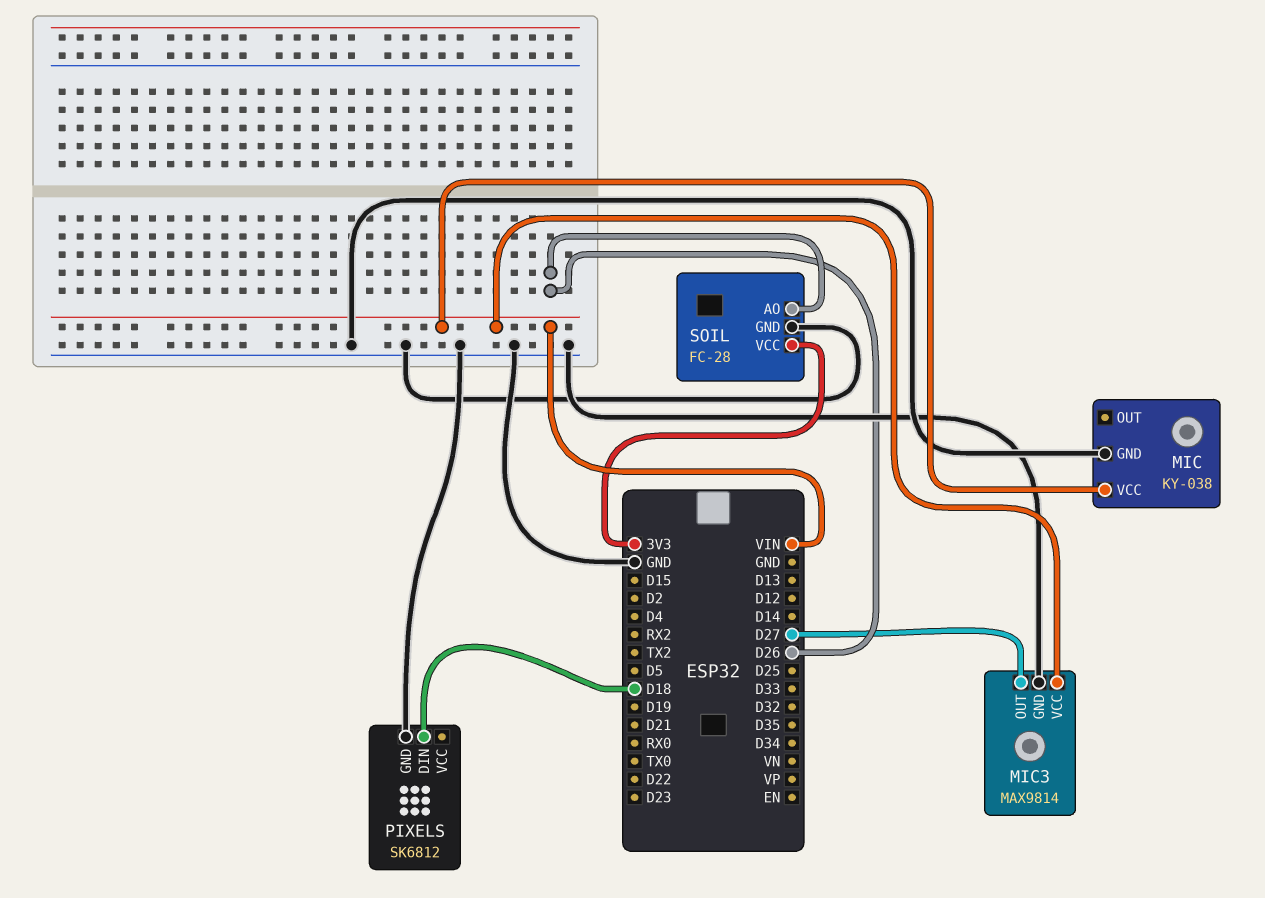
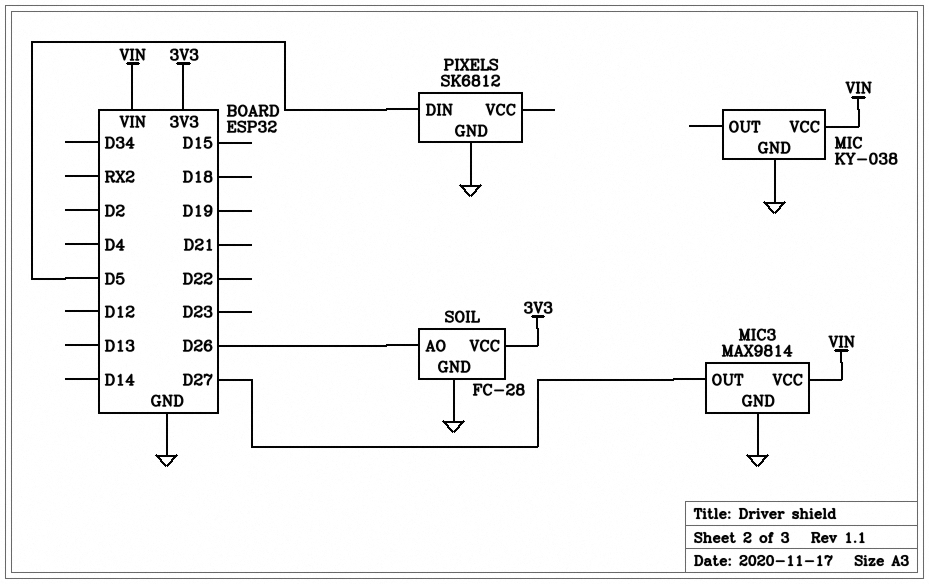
PIXELS pin DIN: D18 -> D5

